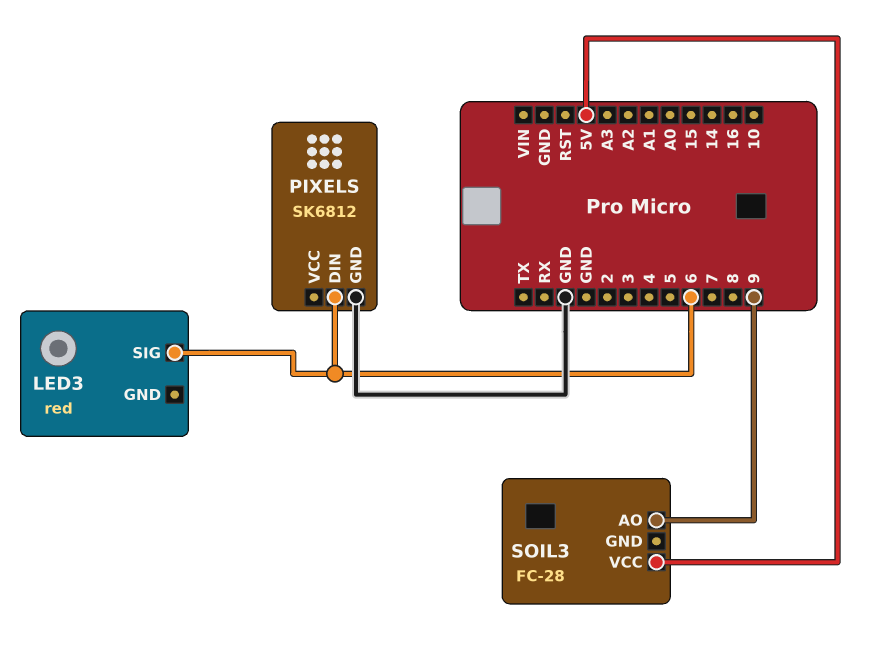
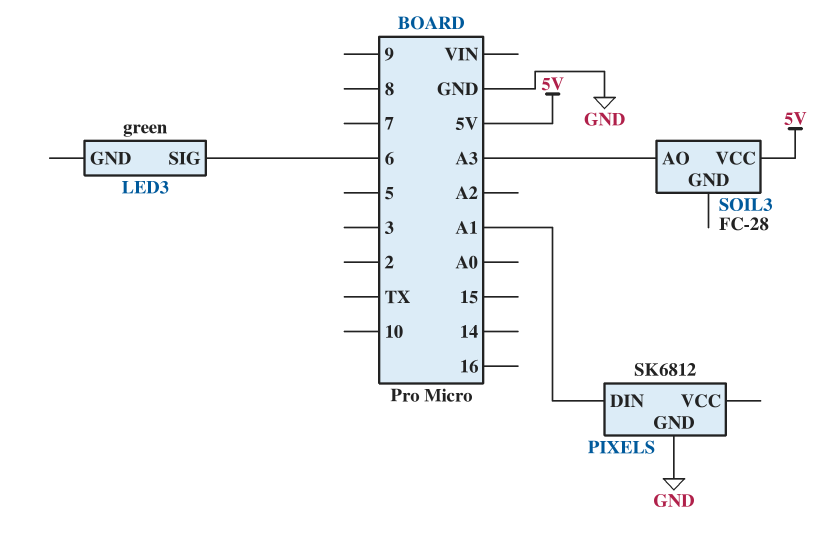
LED3: red -> green
PIXELS pin DIN: 6 -> A1
SOIL3 pin AO: 9 -> A3

